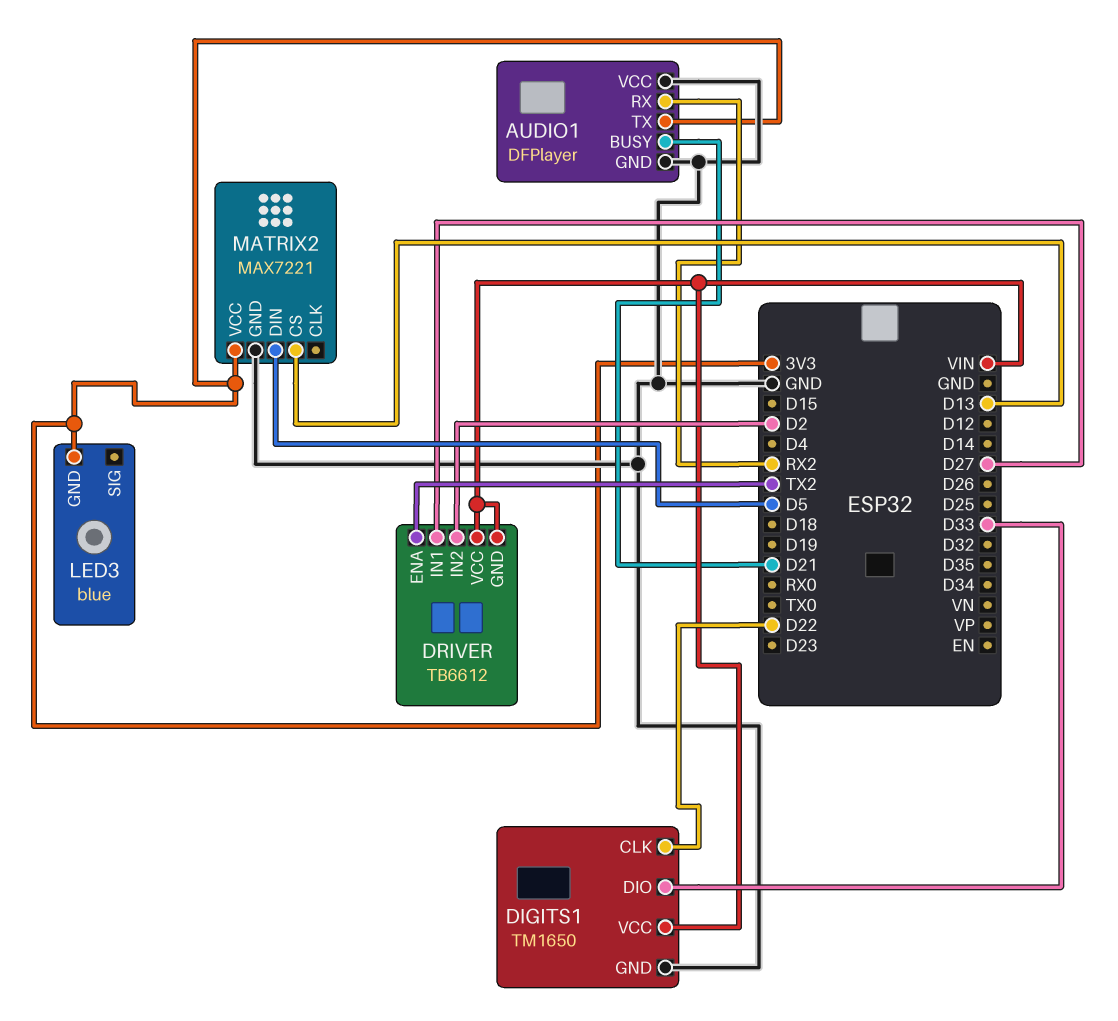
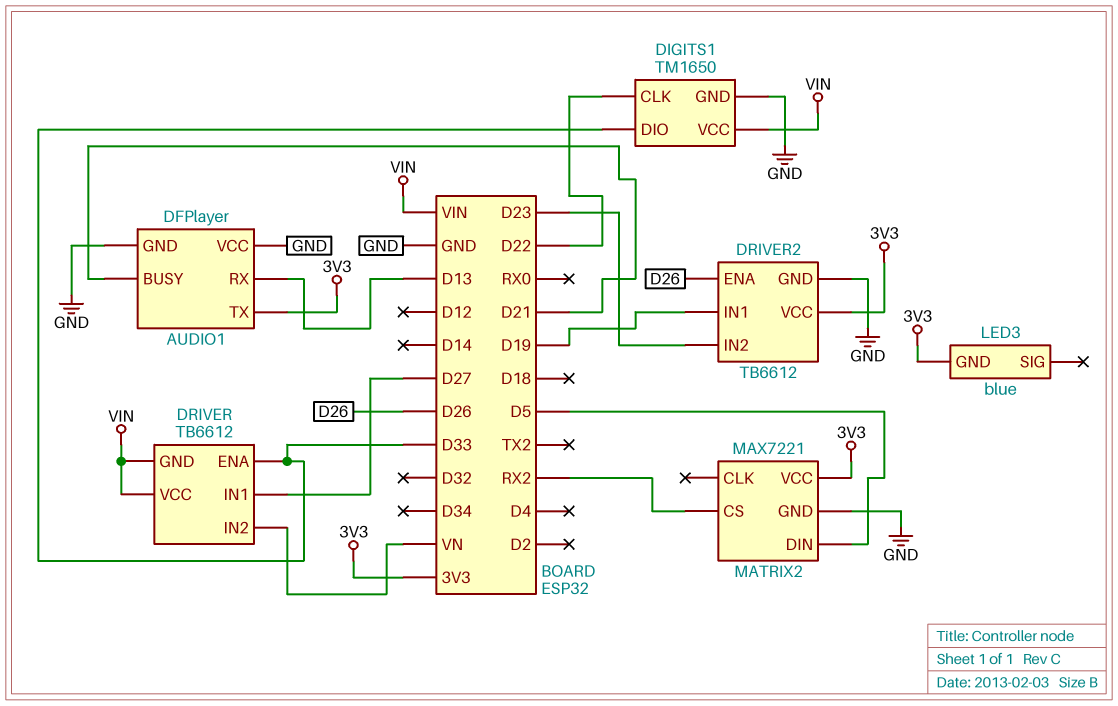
AUDIO1 pin RX: RX2 -> D13
DRIVER pin ENA: TX2 -> D33
DRIVER pin IN2: D2 -> VN
DRIVER2: none -> TB6612
DRIVER2 pin ENA: none -> D26
DRIVER2 pin GND: none -> GND
DRIVER2 pin IN1: none -> D19
DRIVER2 pin IN2: none -> D23
DRIVER2 pin VCC: none -> 3V3
MATRIX2 pin CS: D13 -> RX2

